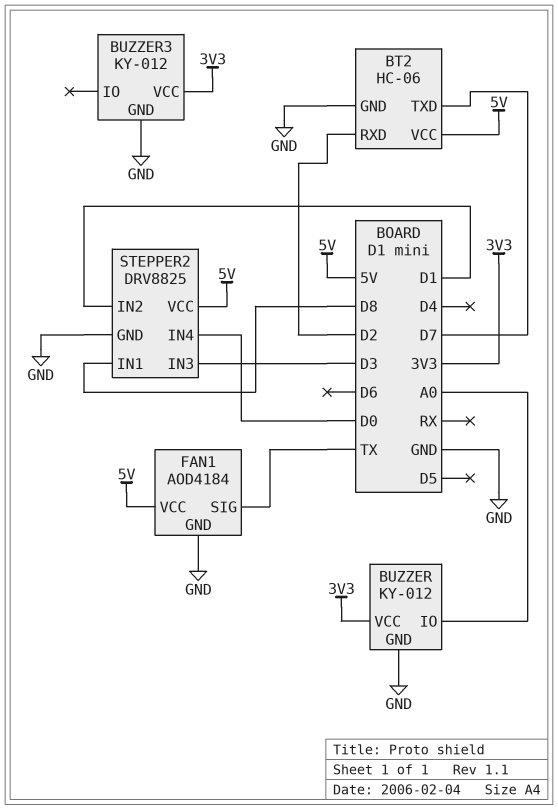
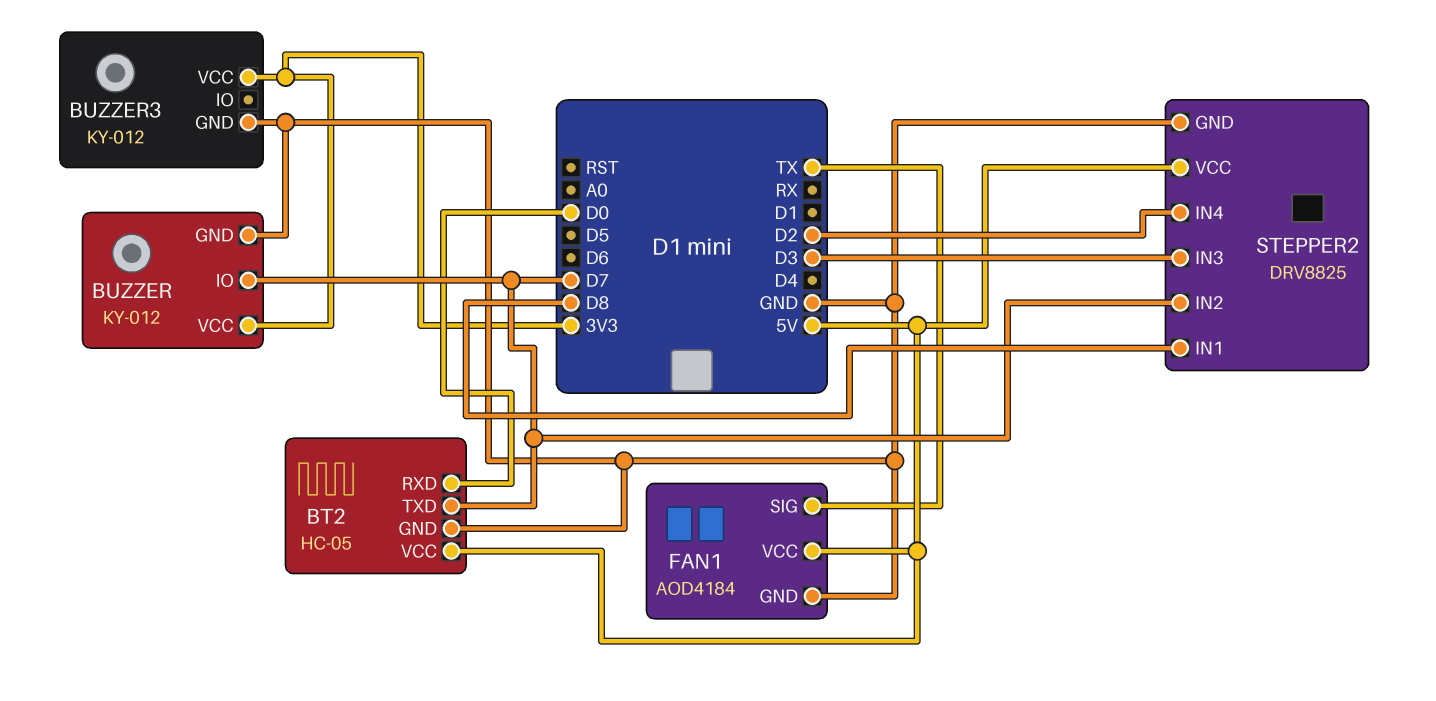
BT2: HC-06 -> HC-05
BT2 pin RXD: D2 -> D0
BUZZER pin IO: A0 -> D7
STEPPER2 pin IN2: D1 -> D7
STEPPER2 pin IN4: D0 -> D2

